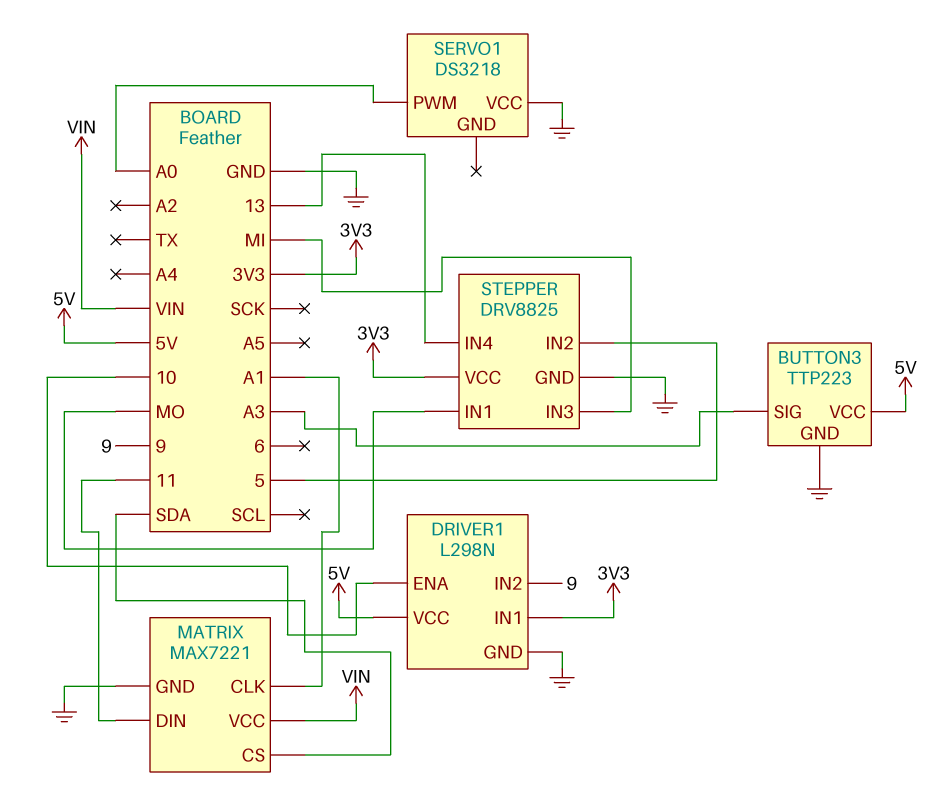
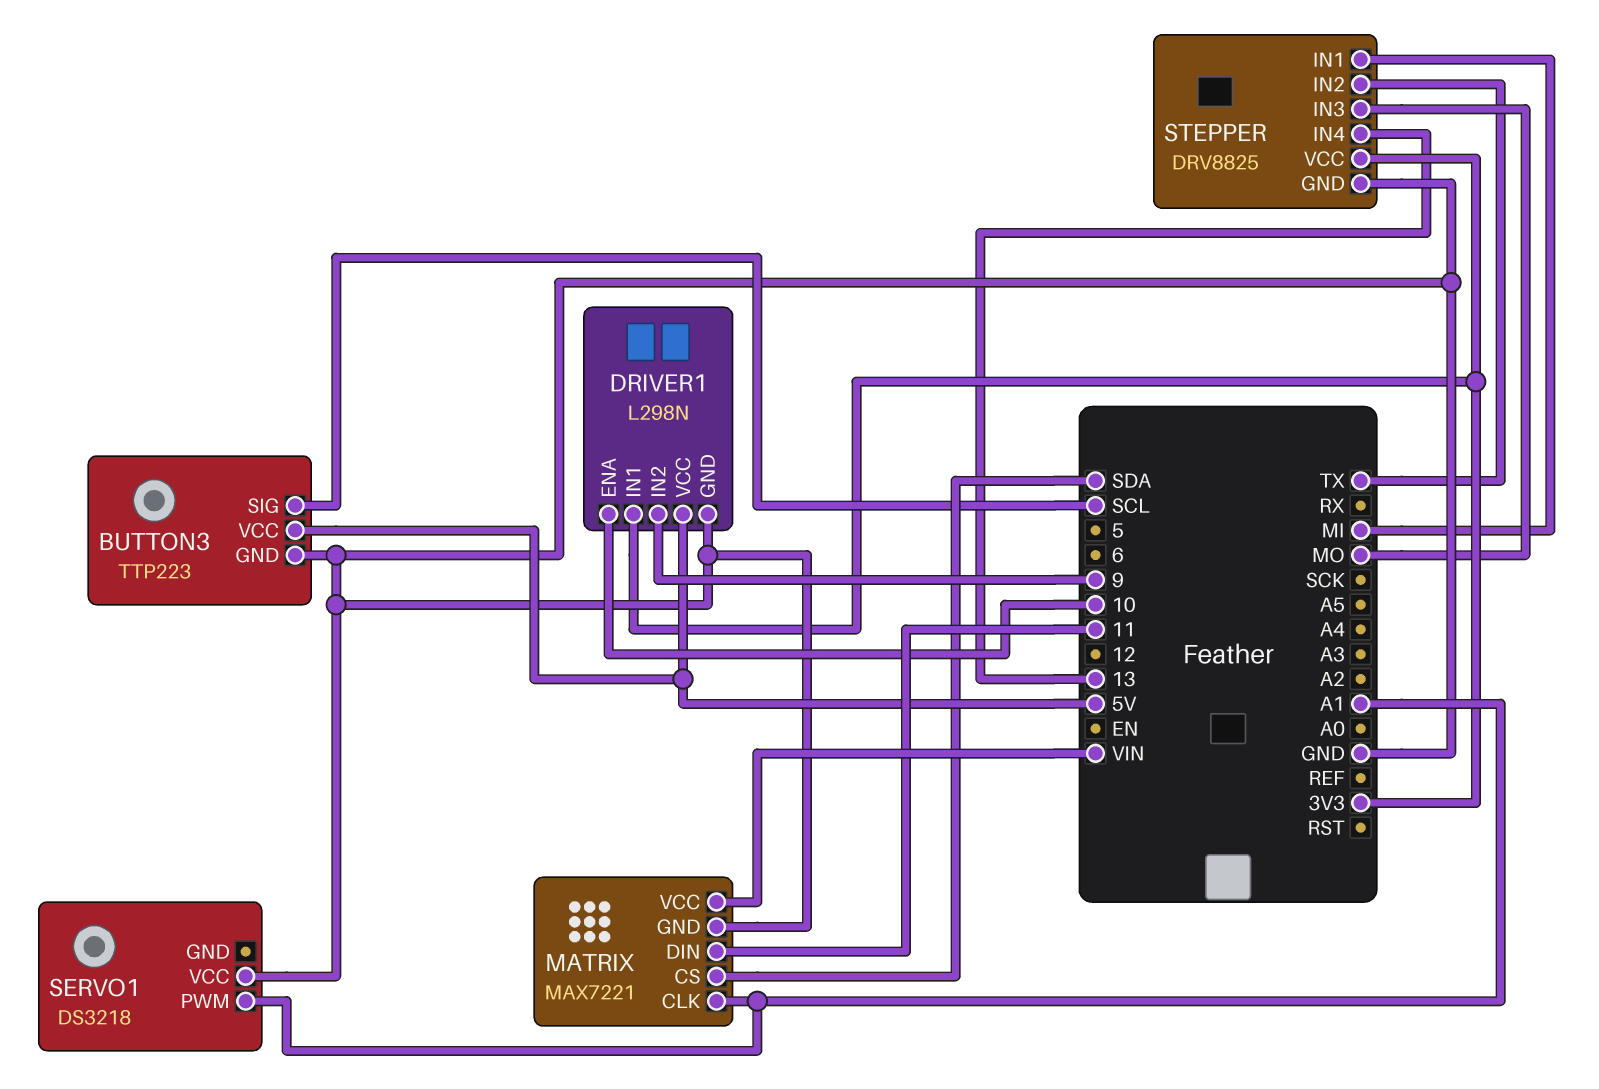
BUTTON3 pin SIG: A3 -> SCL
SERVO1 pin PWM: A0 -> A1
STEPPER pin IN1: MO -> MI
STEPPER pin IN2: 5 -> TX
STEPPER pin IN3: MI -> MO

